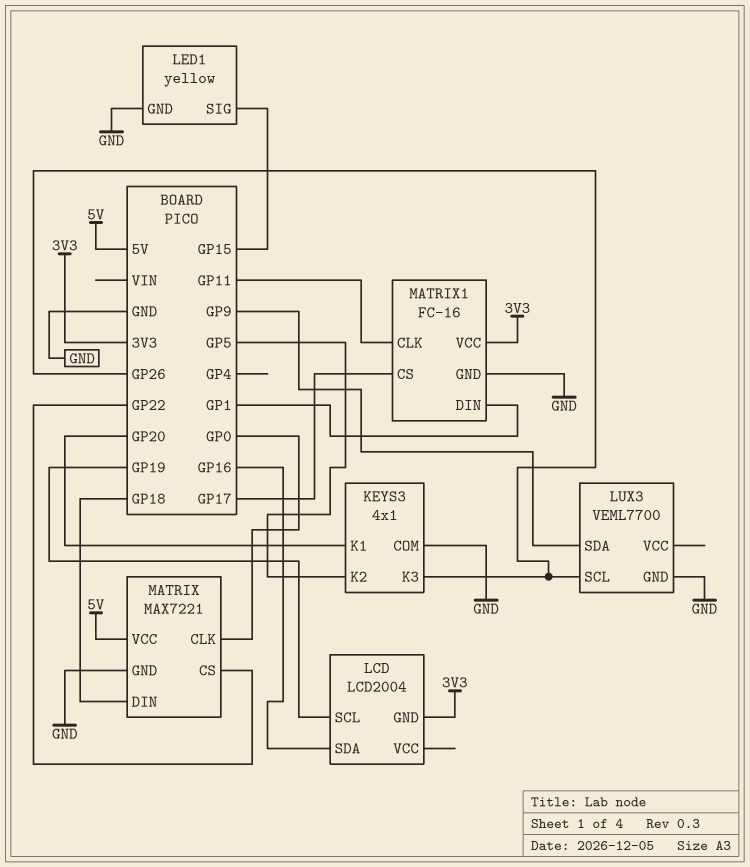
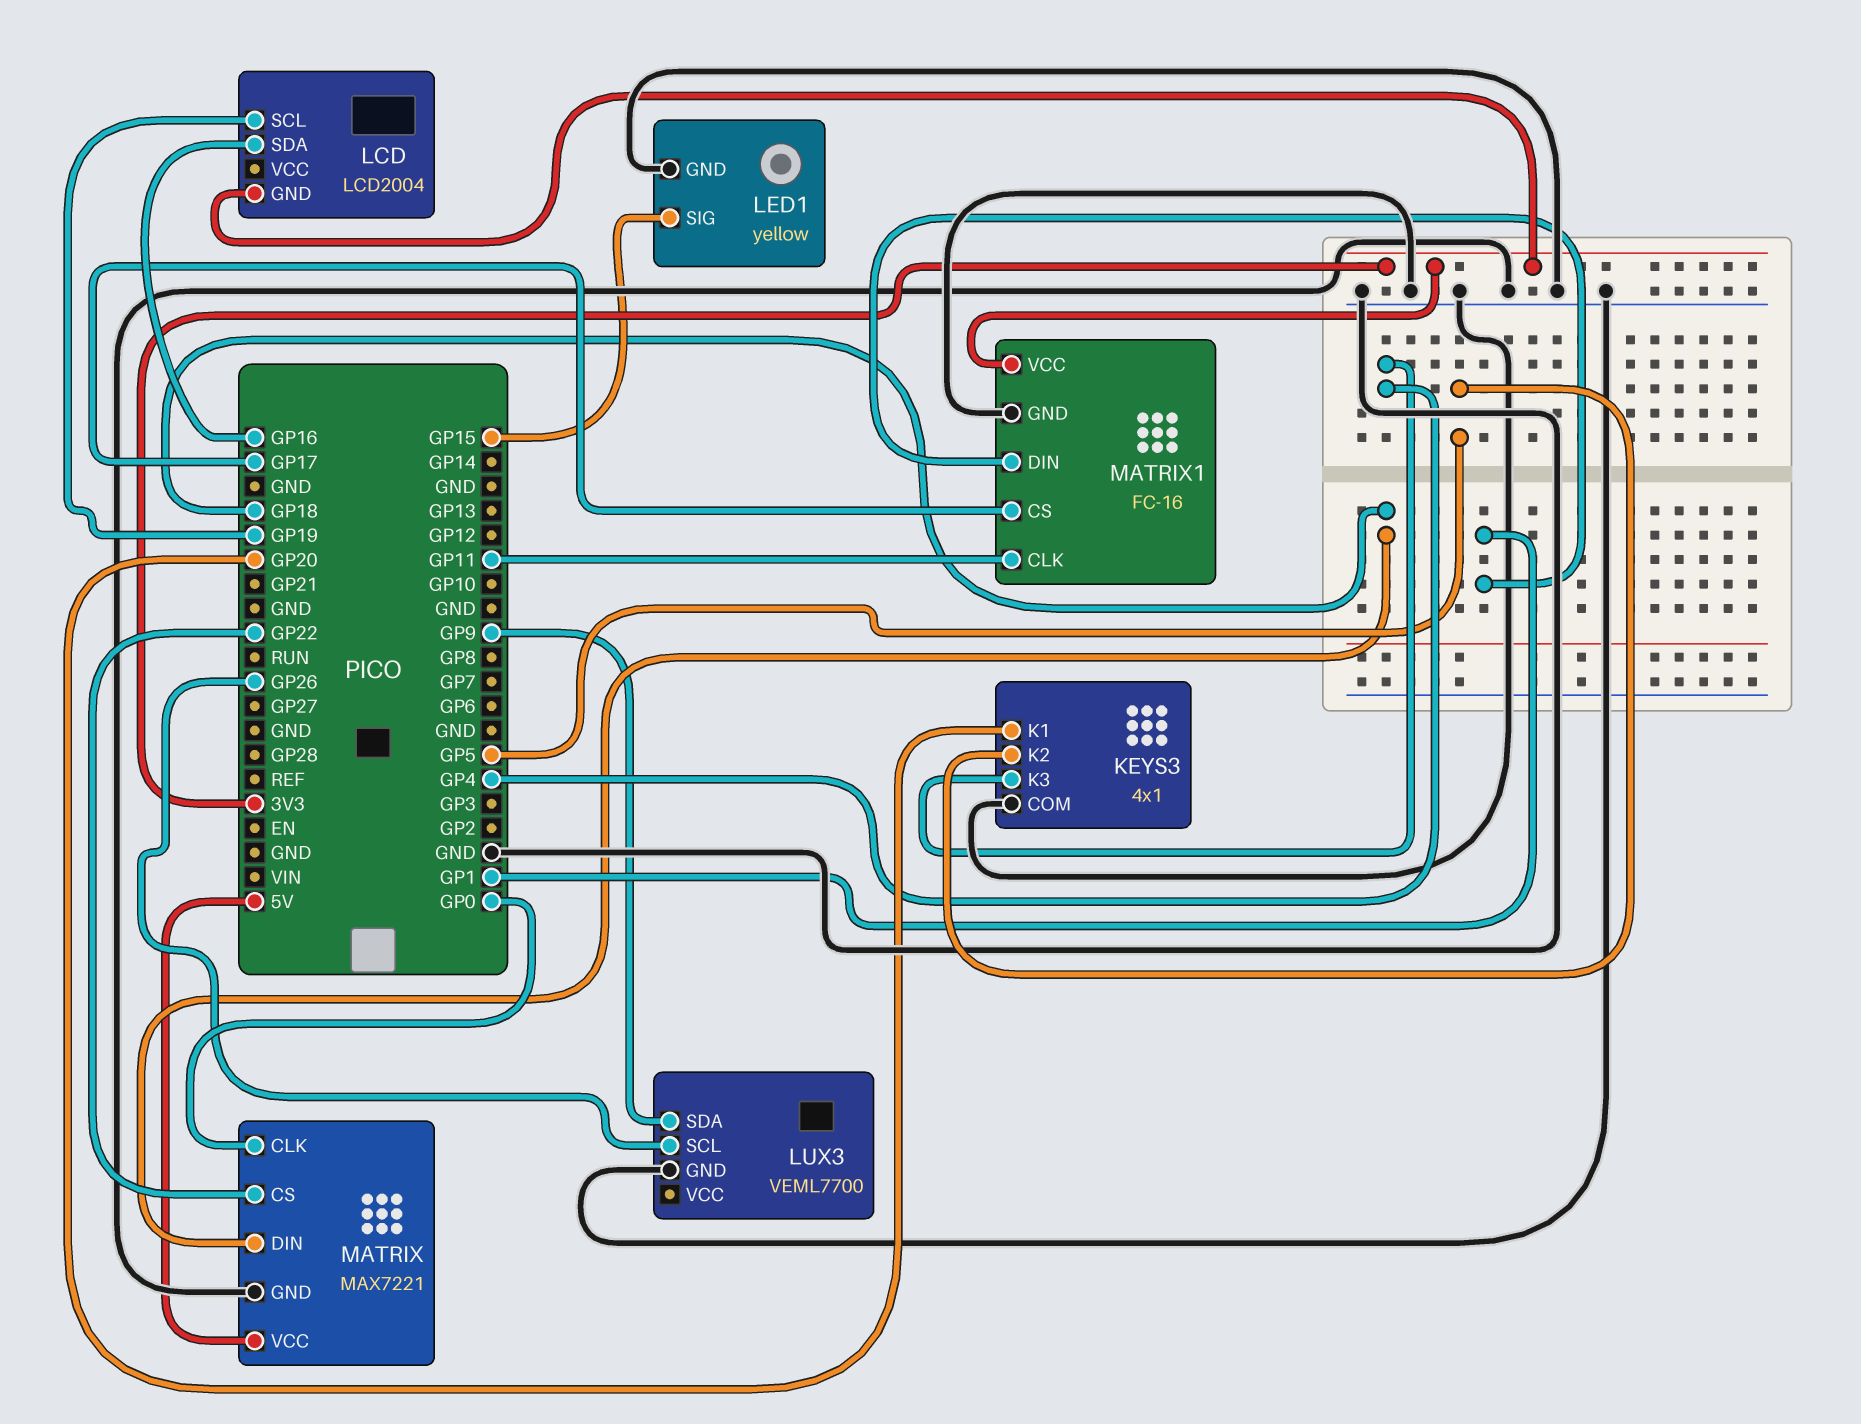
KEYS3 pin K3: GP26 -> GP4

